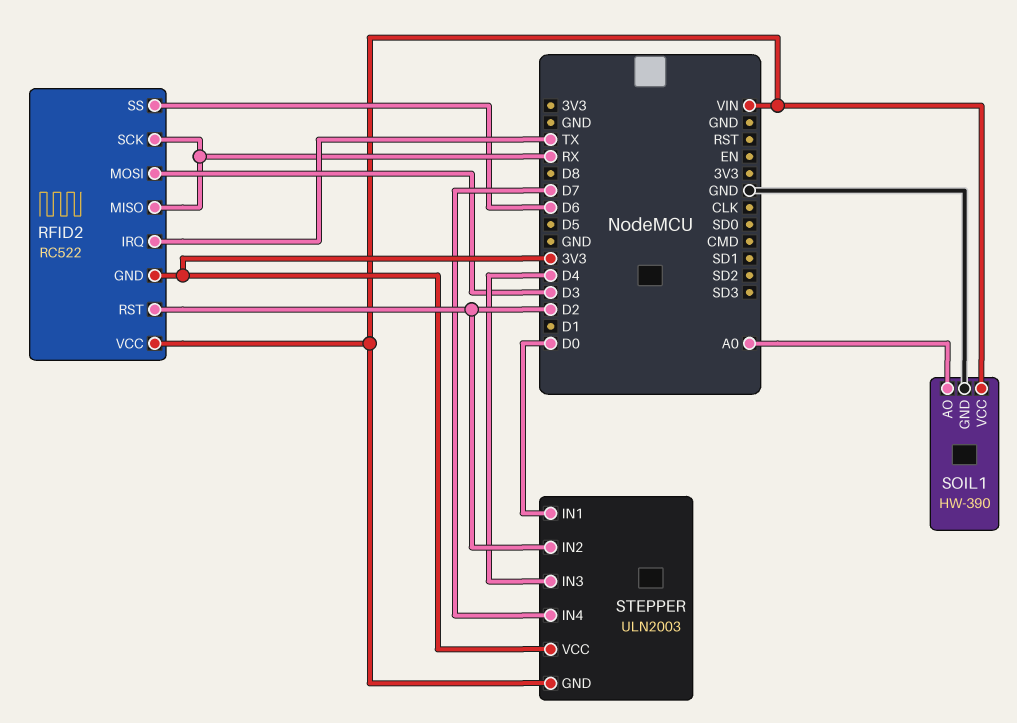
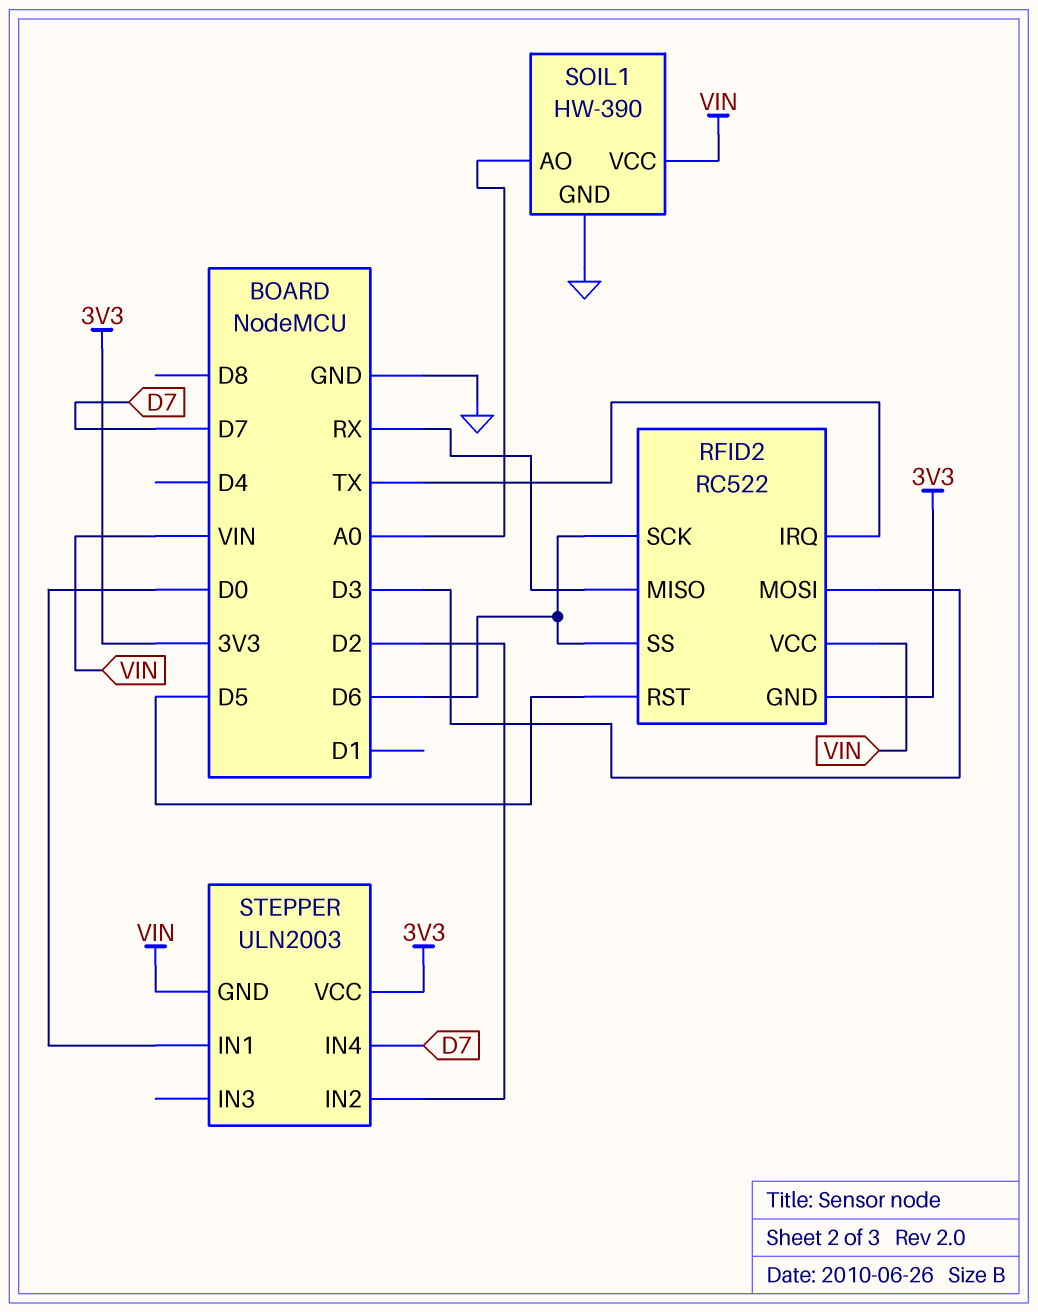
RFID2 pin RST: D2 -> D5
RFID2 pin SCK: RX -> D6
STEPPER pin IN3: D4 -> none

